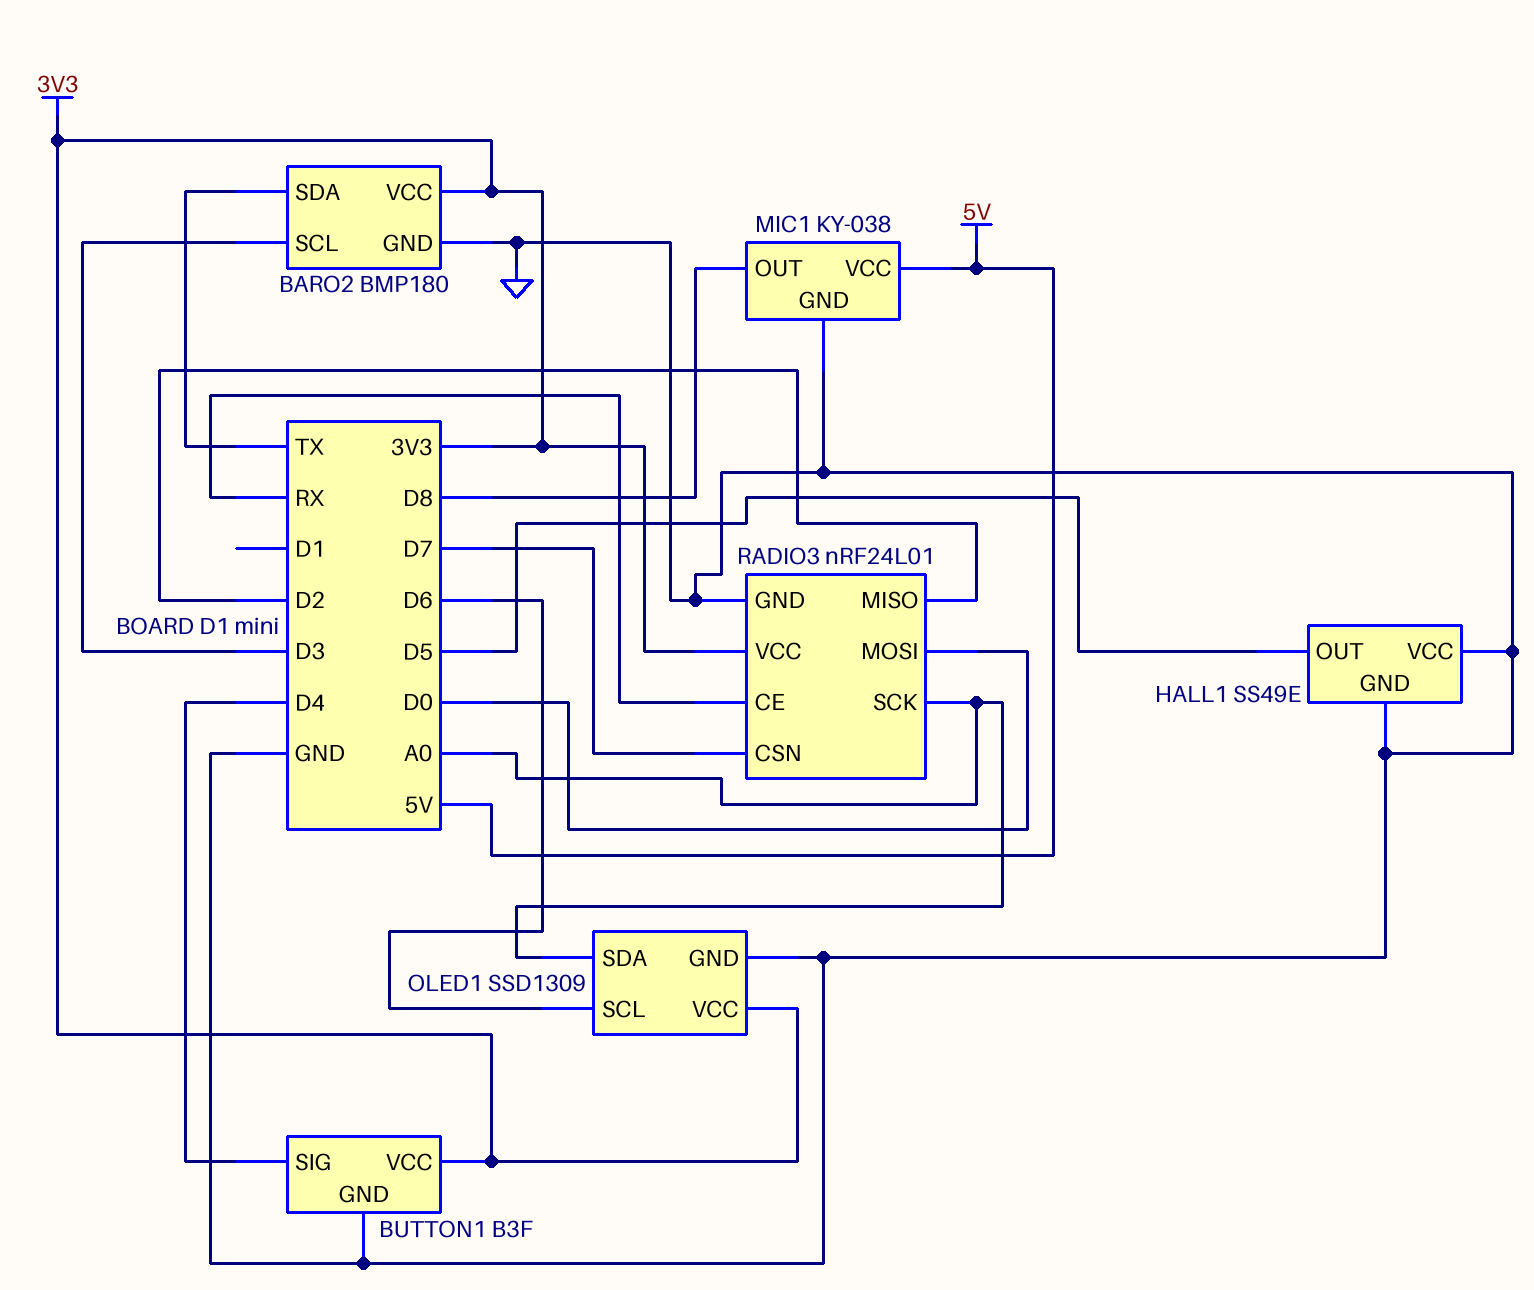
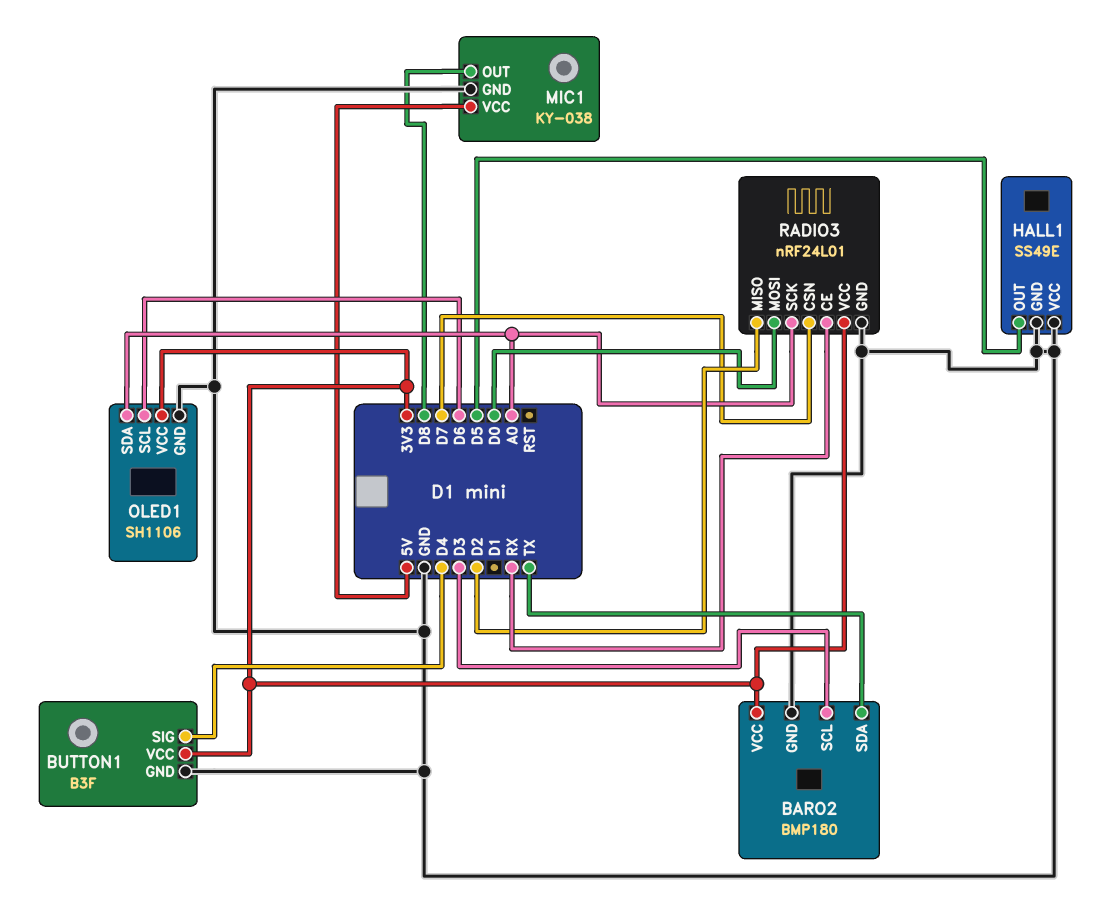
OLED1: SSD1309 -> SH1106

